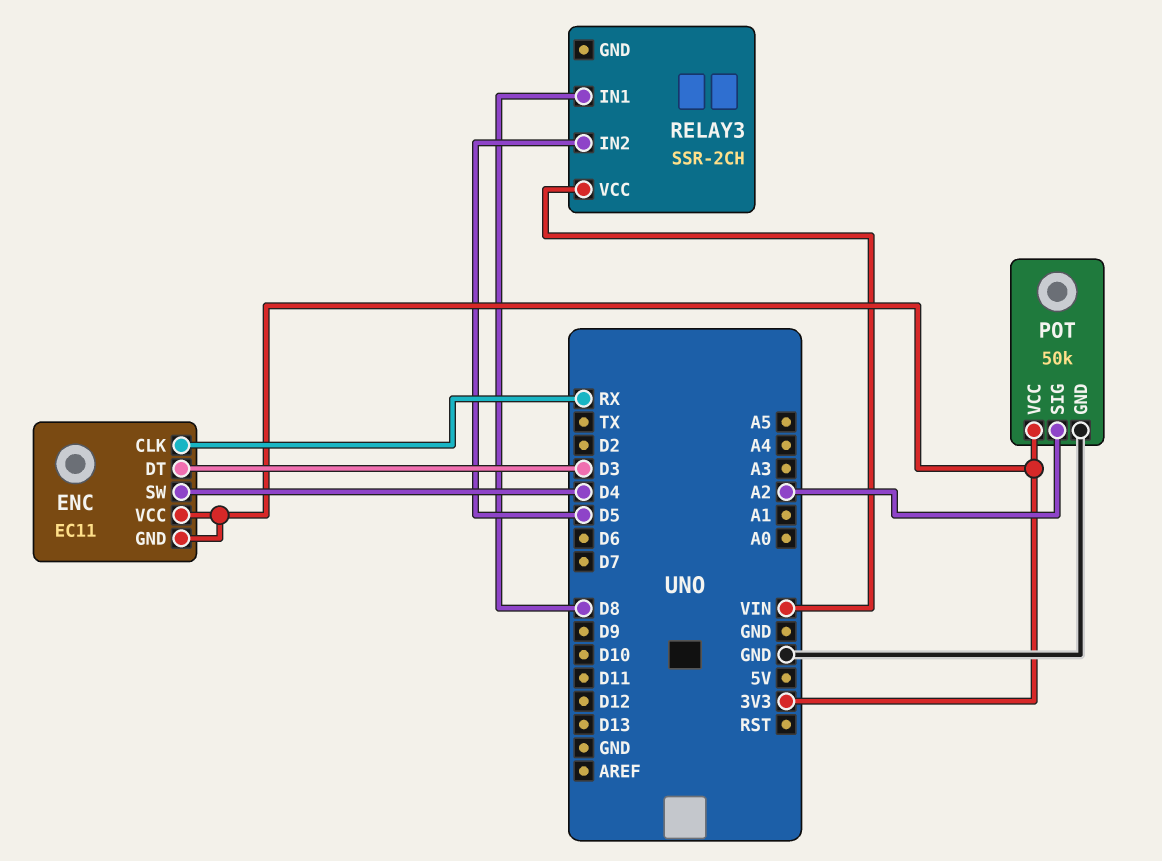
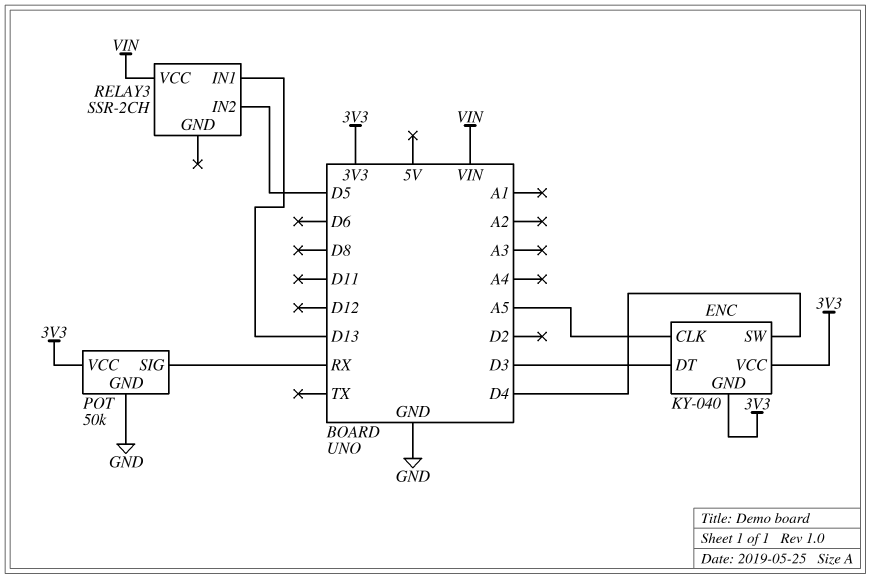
ENC: EC11 -> KY-040
ENC pin CLK: RX -> A5
POT pin SIG: A2 -> RX
RELAY3 pin IN1: D8 -> D13

